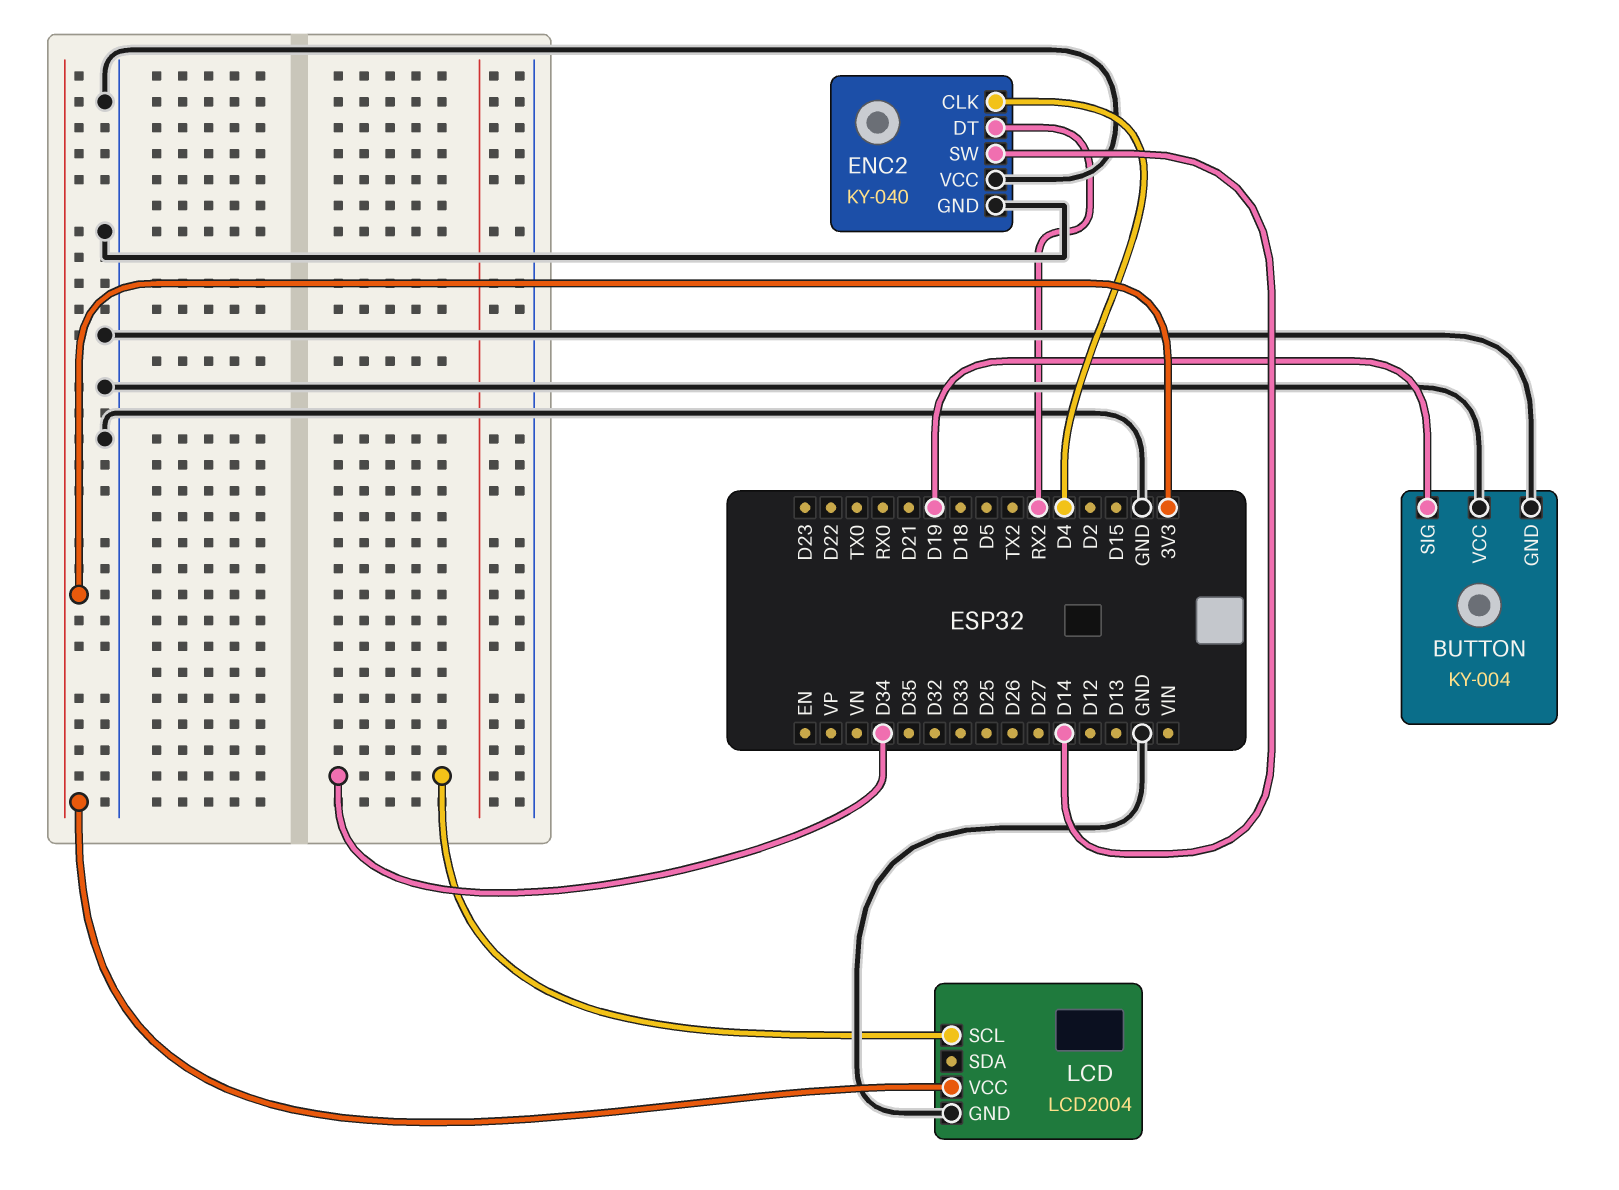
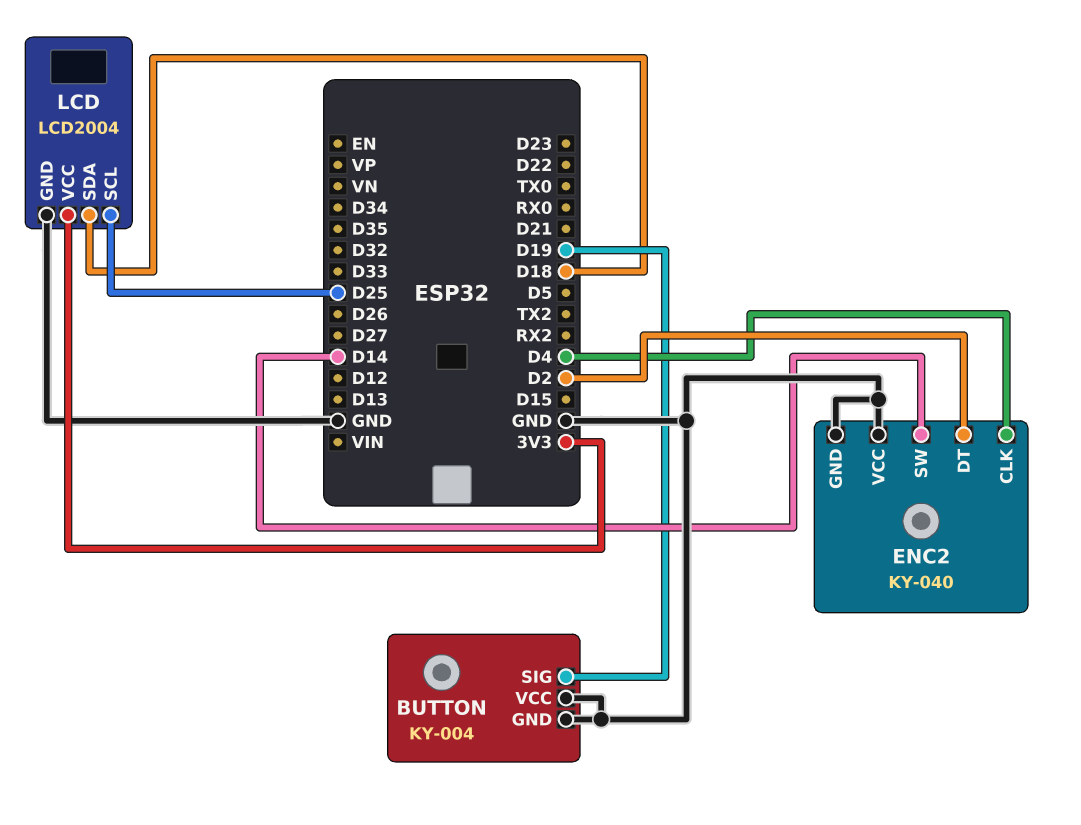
ENC2 pin DT: RX2 -> D2
LCD pin SCL: D34 -> D25
LCD pin SDA: none -> D18

